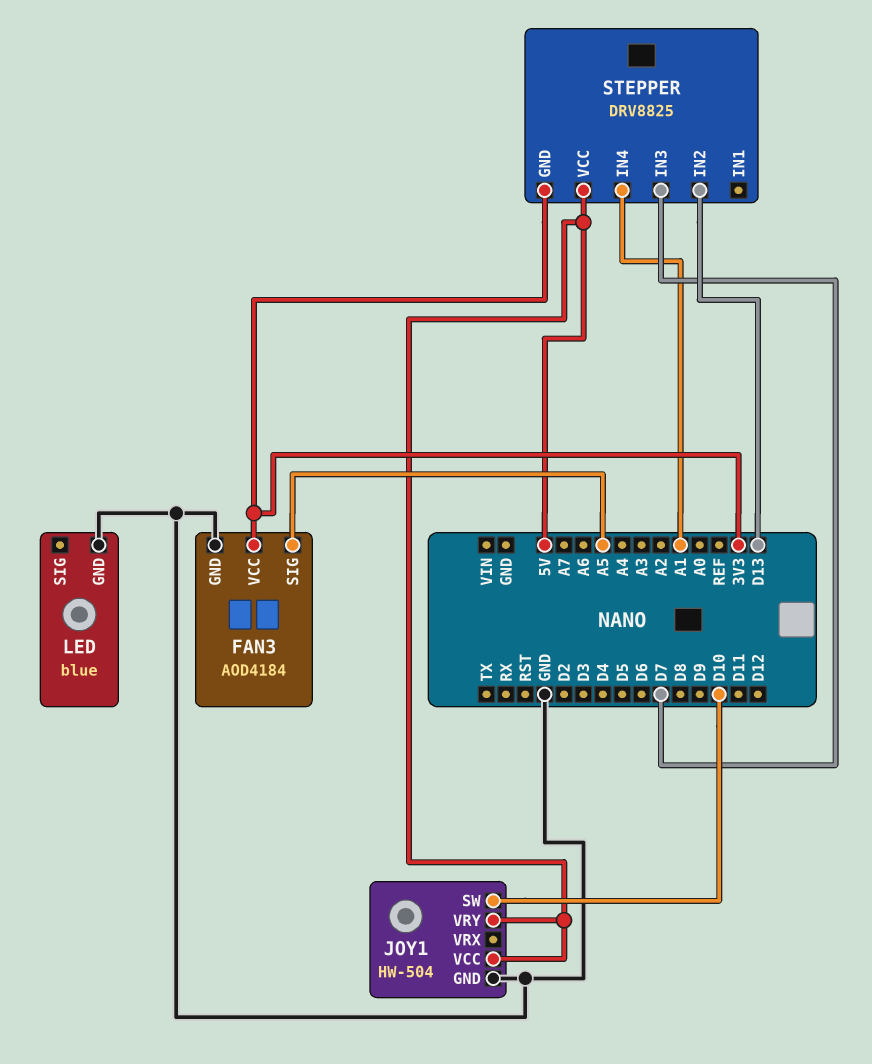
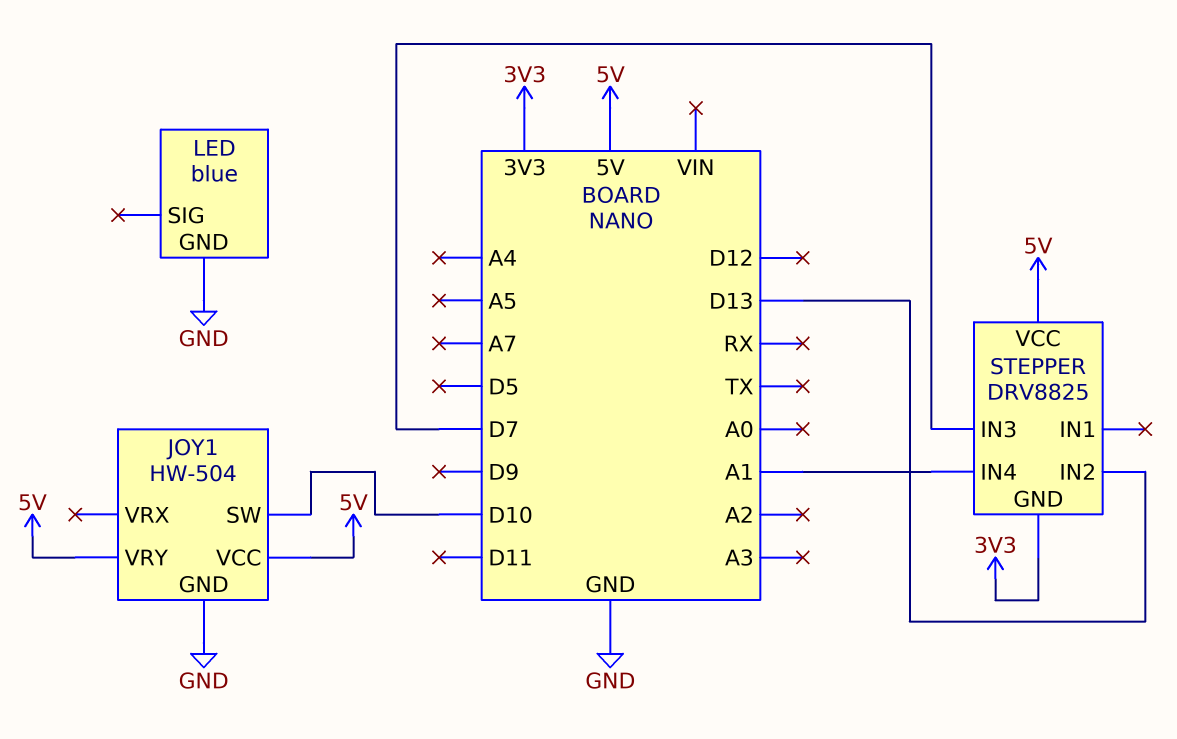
FAN3: AOD4184 -> none
FAN3 pin GND: GND -> none
FAN3 pin SIG: A5 -> none
FAN3 pin VCC: 3V3 -> none

